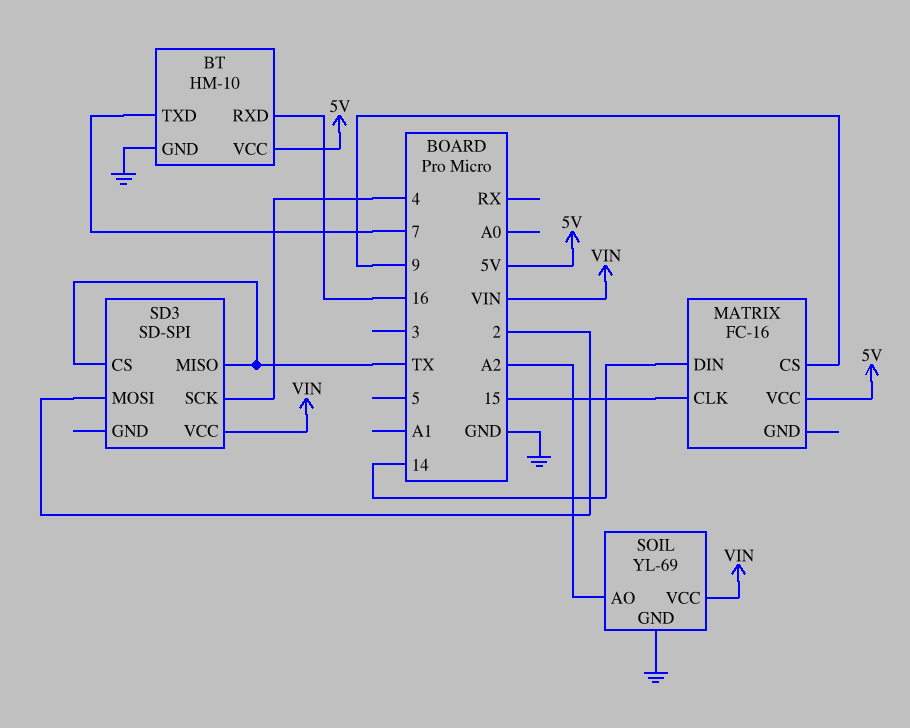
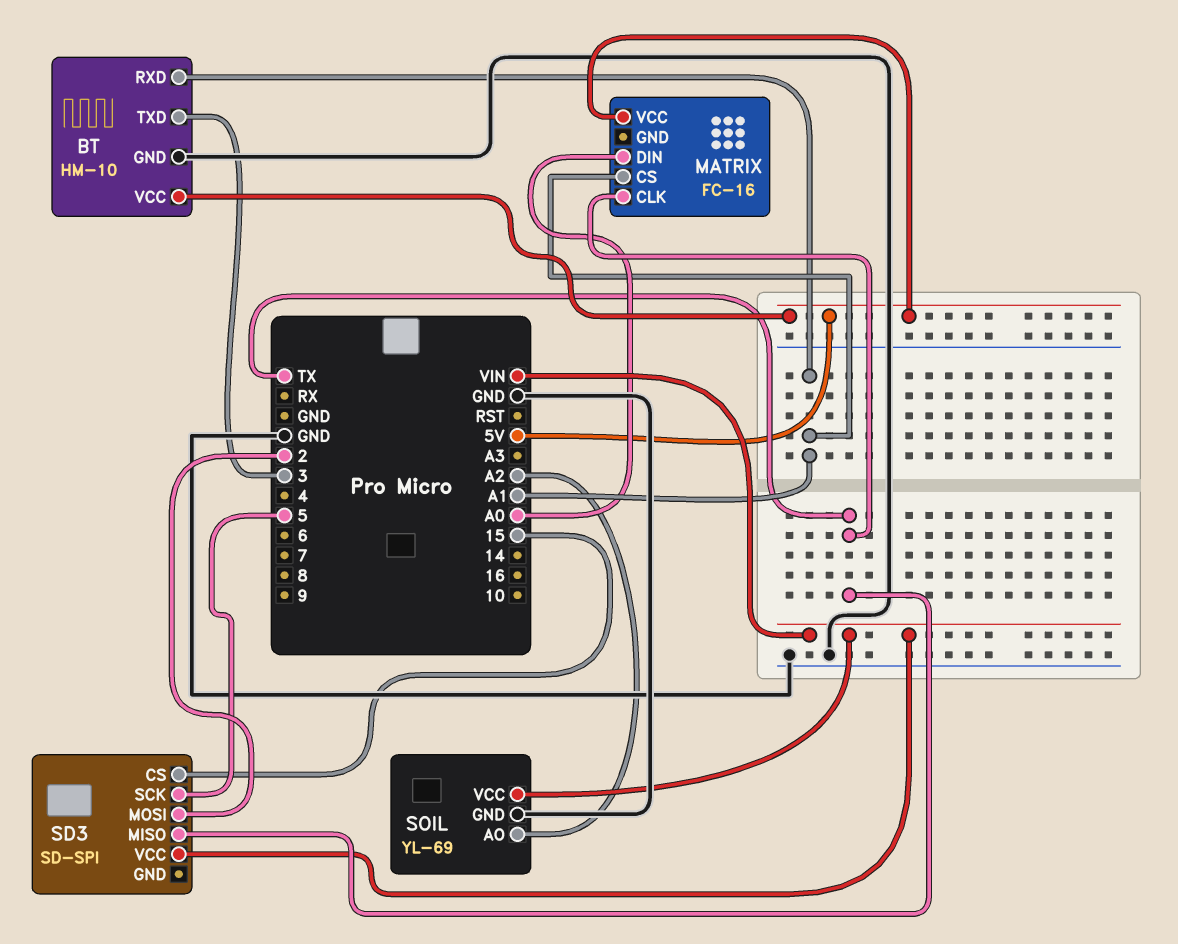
BT pin RXD: 16 -> A1
BT pin TXD: 7 -> 3
MATRIX pin CLK: 15 -> TX
MATRIX pin CS: 9 -> A1
MATRIX pin DIN: 14 -> A0
SD3 pin CS: TX -> 15
SD3 pin SCK: 4 -> 5

